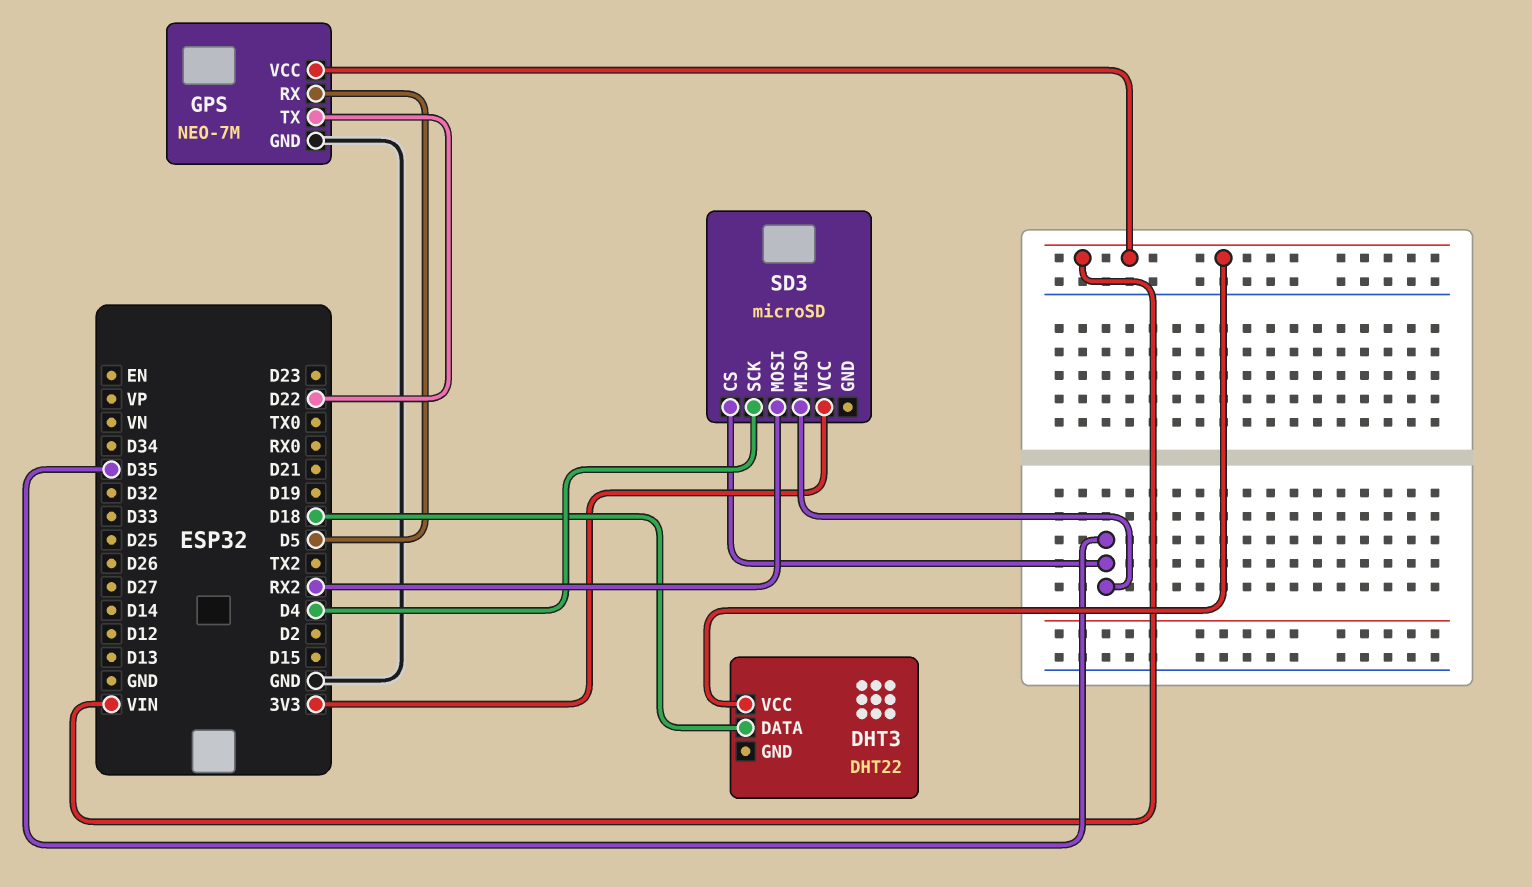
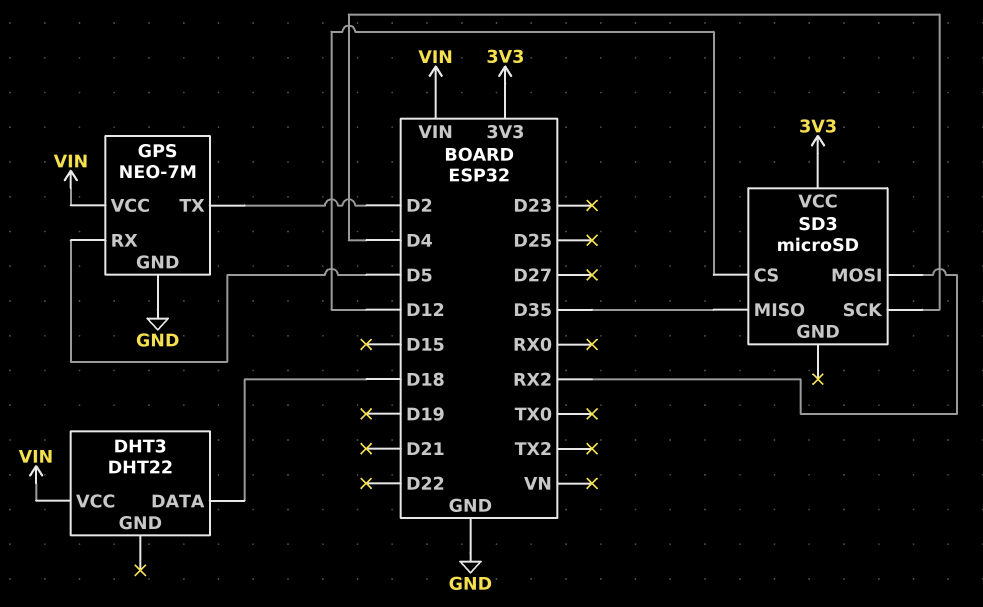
GPS pin TX: D22 -> D2
SD3 pin CS: D35 -> D12

